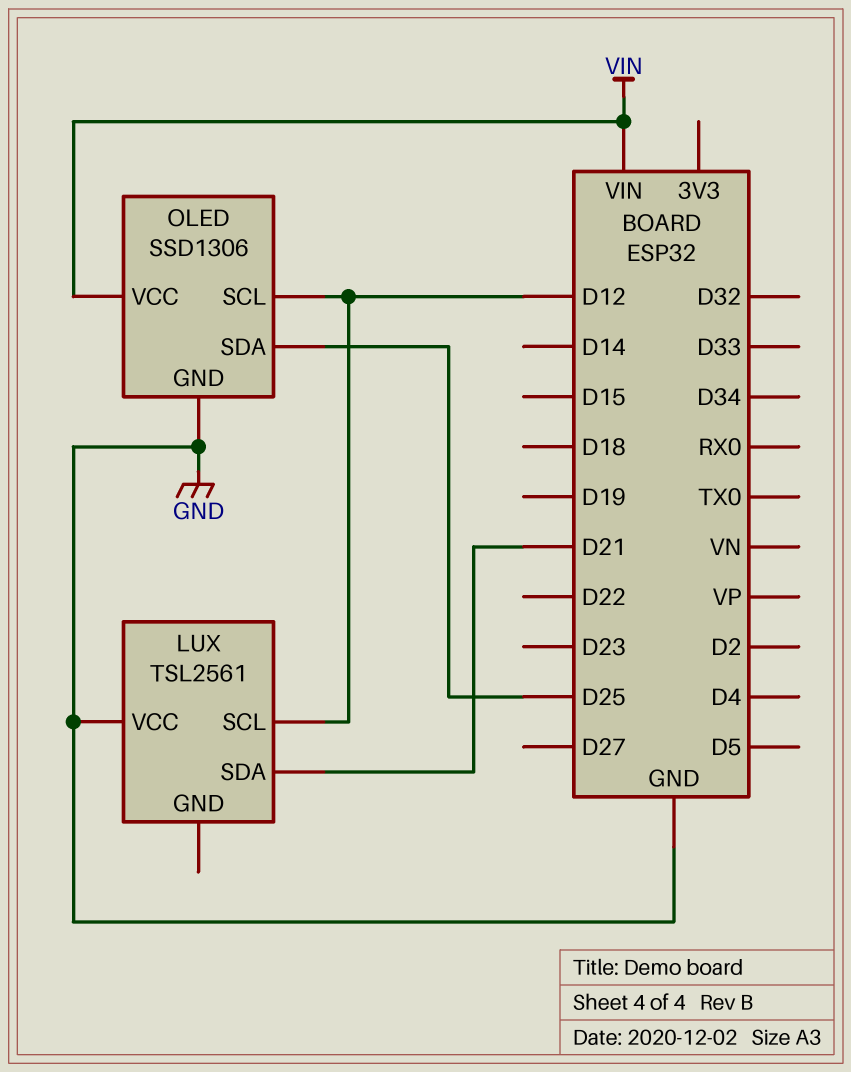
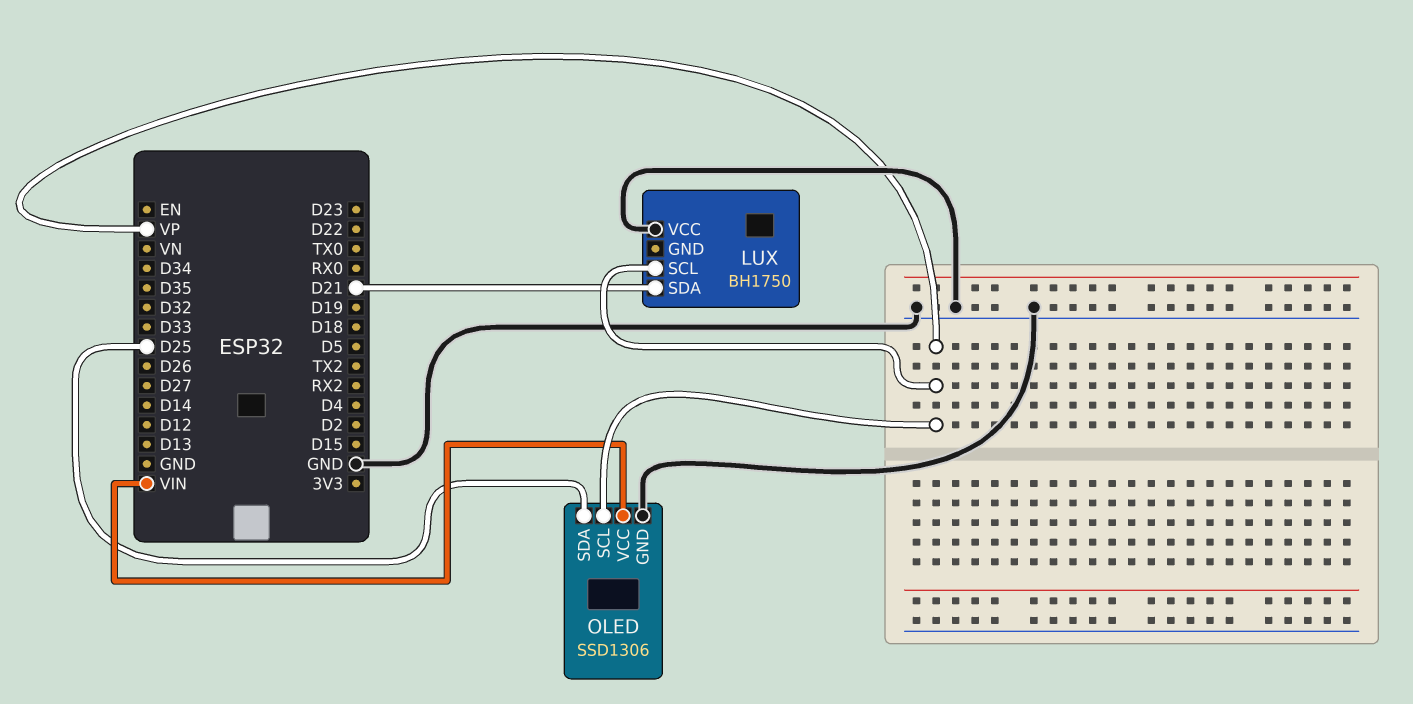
LUX: TSL2561 -> BH1750
LUX pin SCL: D12 -> VP
OLED pin SCL: D12 -> VP

